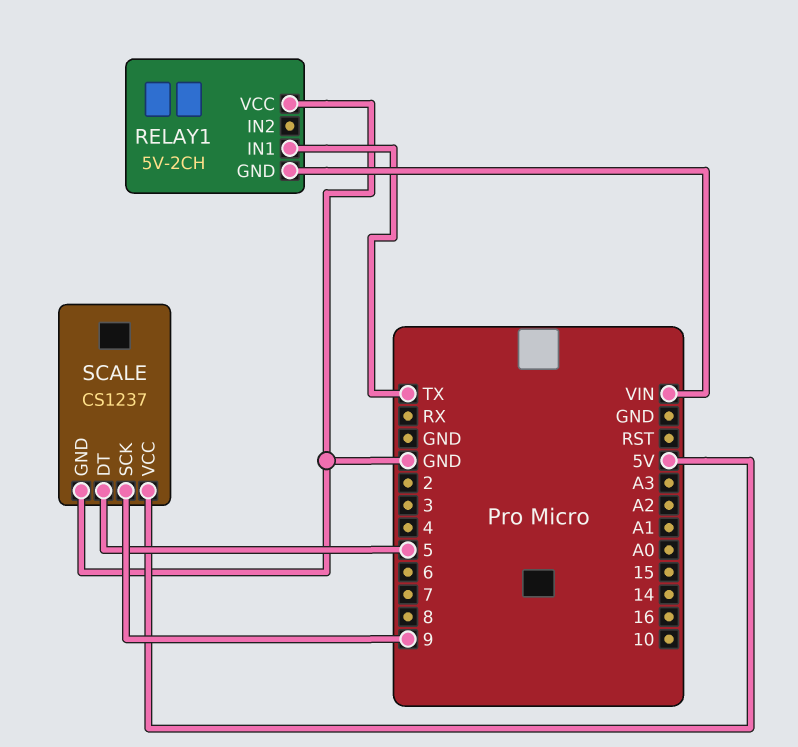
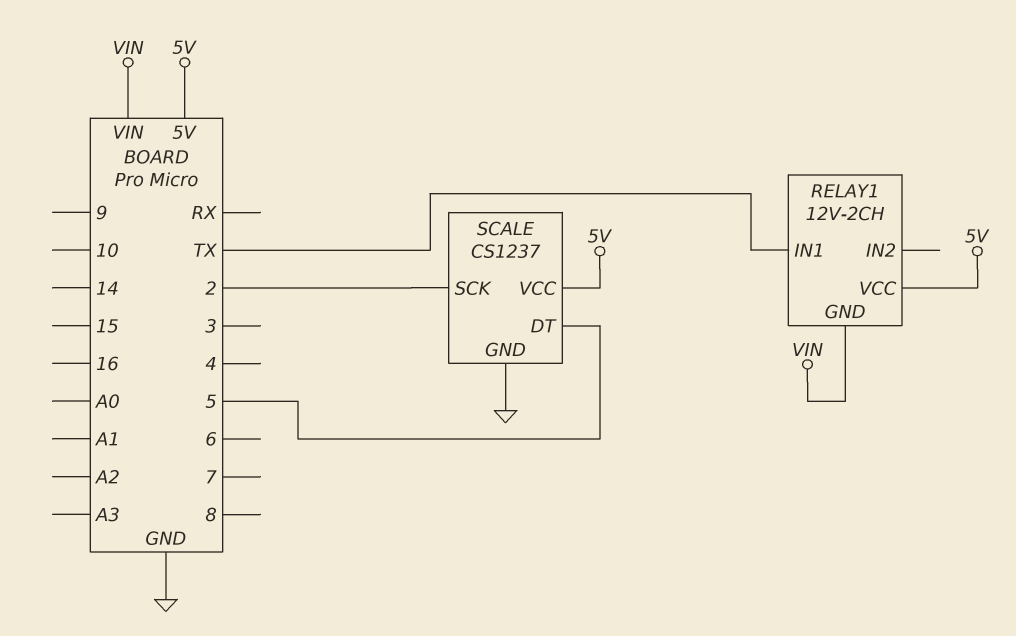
RELAY1: 5V-2CH -> 12V-2CH
RELAY1 pin VCC: GND -> 5V
SCALE pin SCK: 9 -> 2

